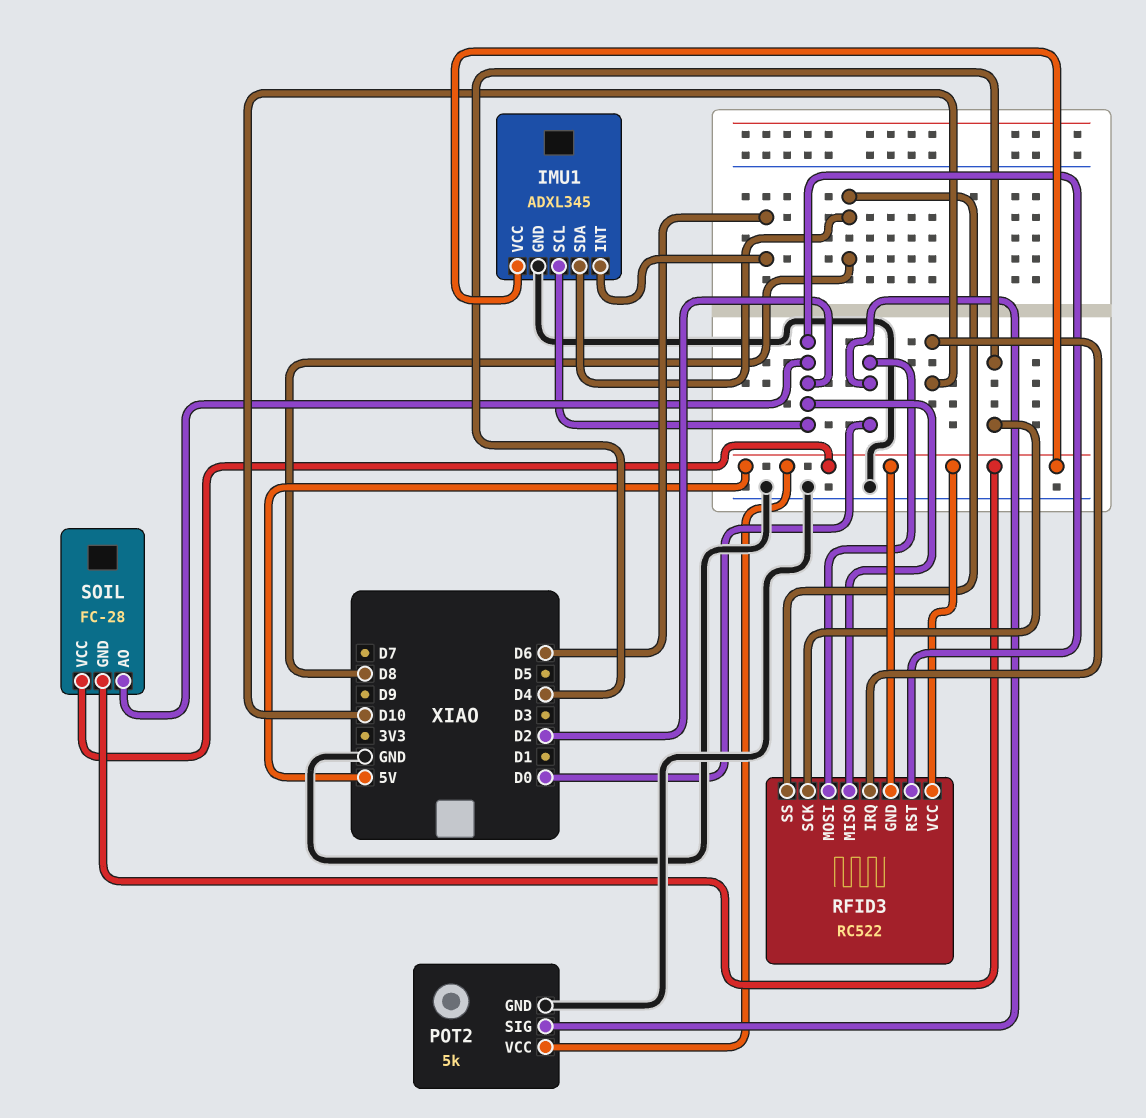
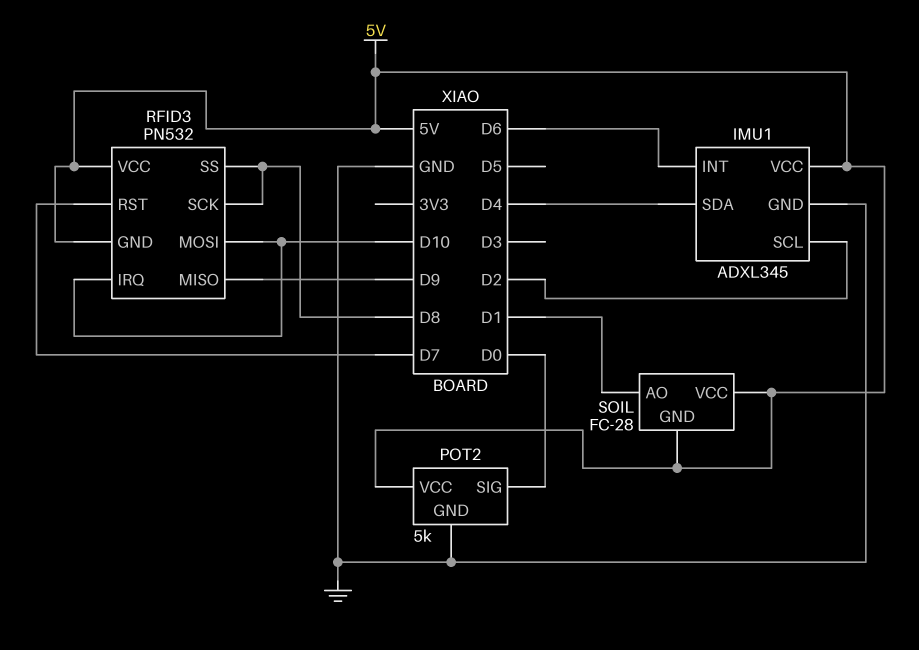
IMU1 pin SDA: D8 -> D4
RFID3: RC522 -> PN532
RFID3 pin MISO: D2 -> D9
RFID3 pin MOSI: D0 -> D10
RFID3 pin RST: D2 -> D7
RFID3 pin SCK: D4 -> D8
SOIL pin AO: D2 -> D1

